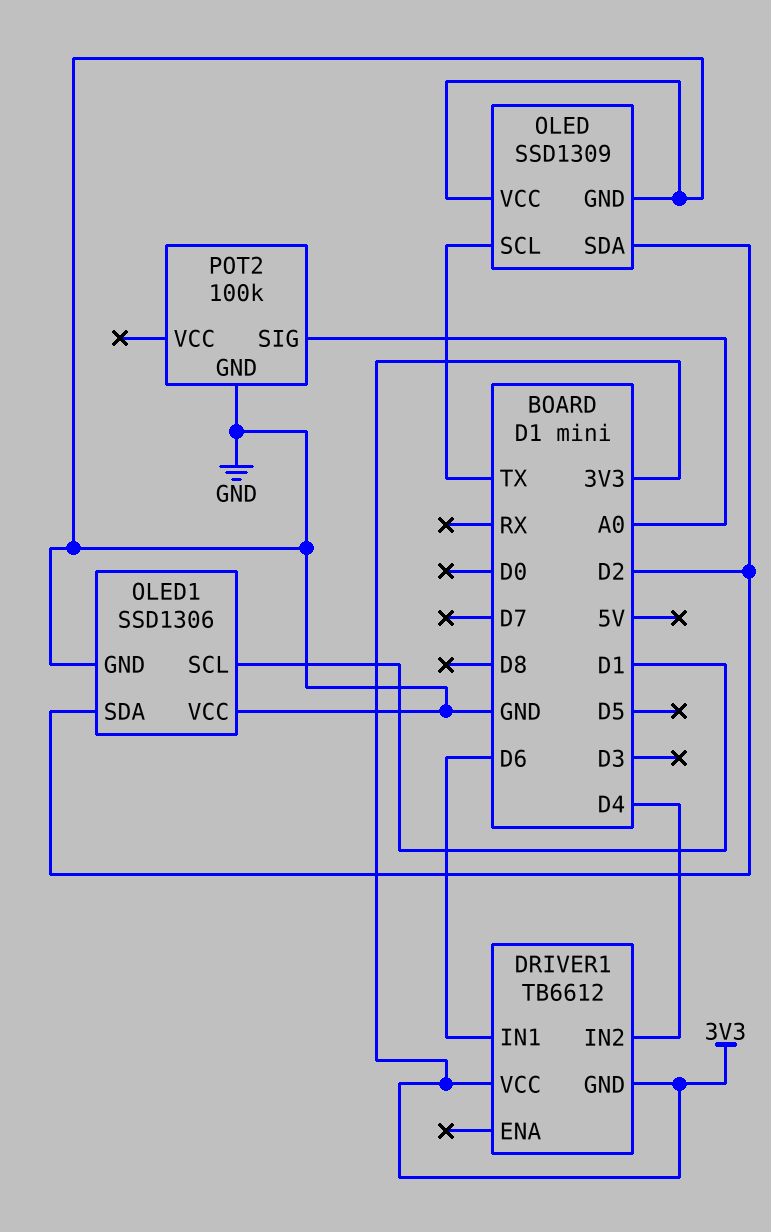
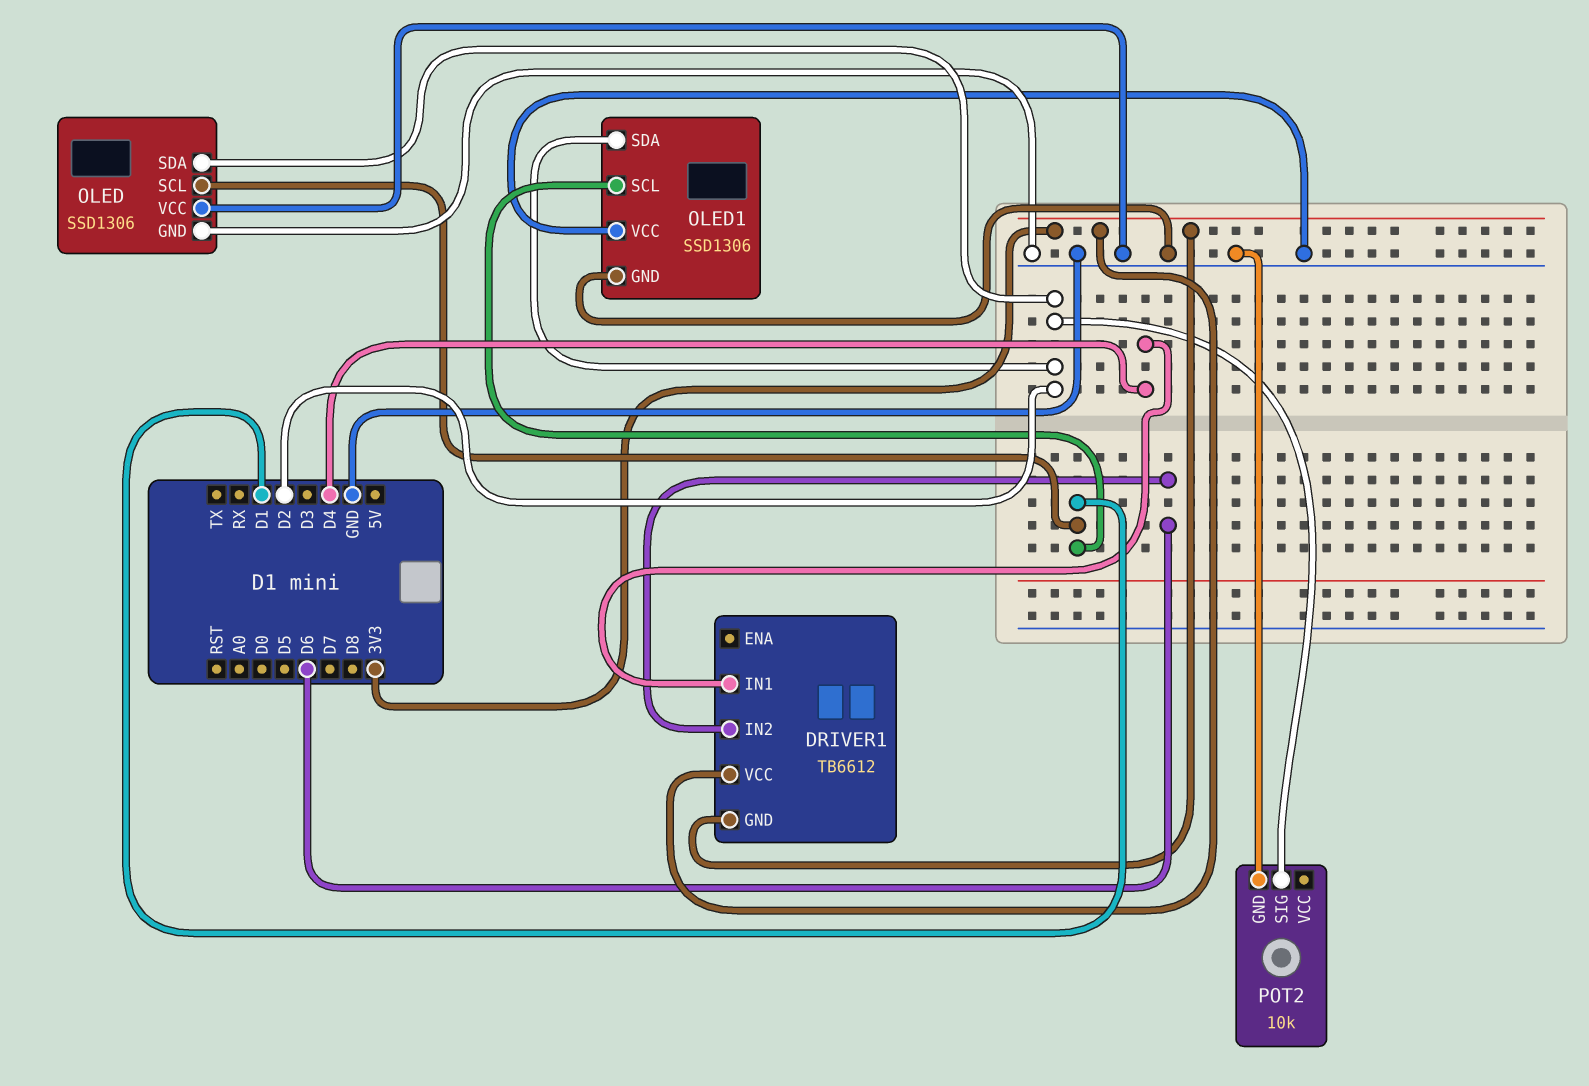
DRIVER1 pin IN1: D6 -> D4
DRIVER1 pin IN2: D4 -> D6
OLED: SSD1309 -> SSD1306
OLED pin SCL: TX -> D1
POT2: 100k -> 10k
POT2 pin SIG: A0 -> D2

